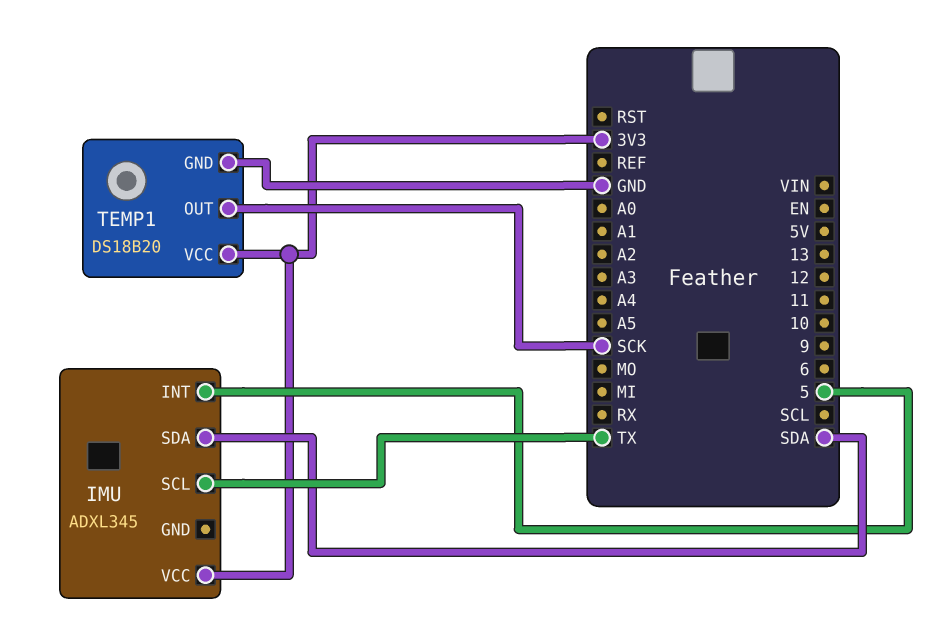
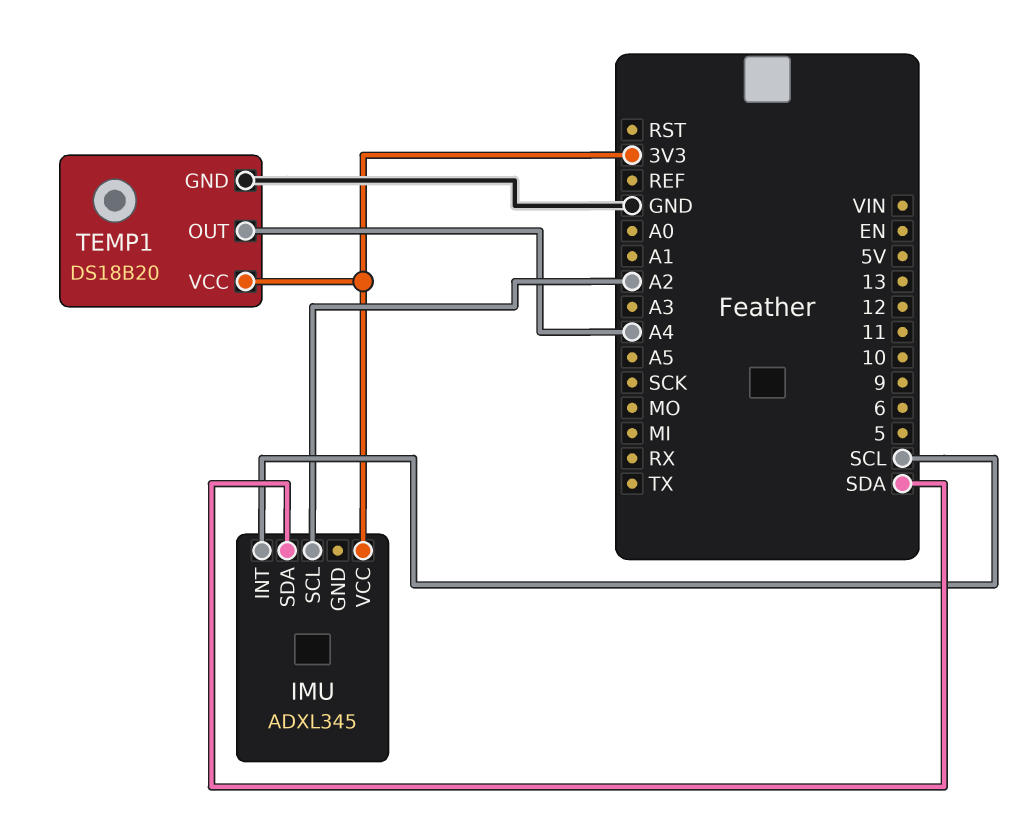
IMU pin INT: 5 -> SCL
IMU pin SCL: TX -> A2
TEMP1 pin OUT: SCK -> A4

